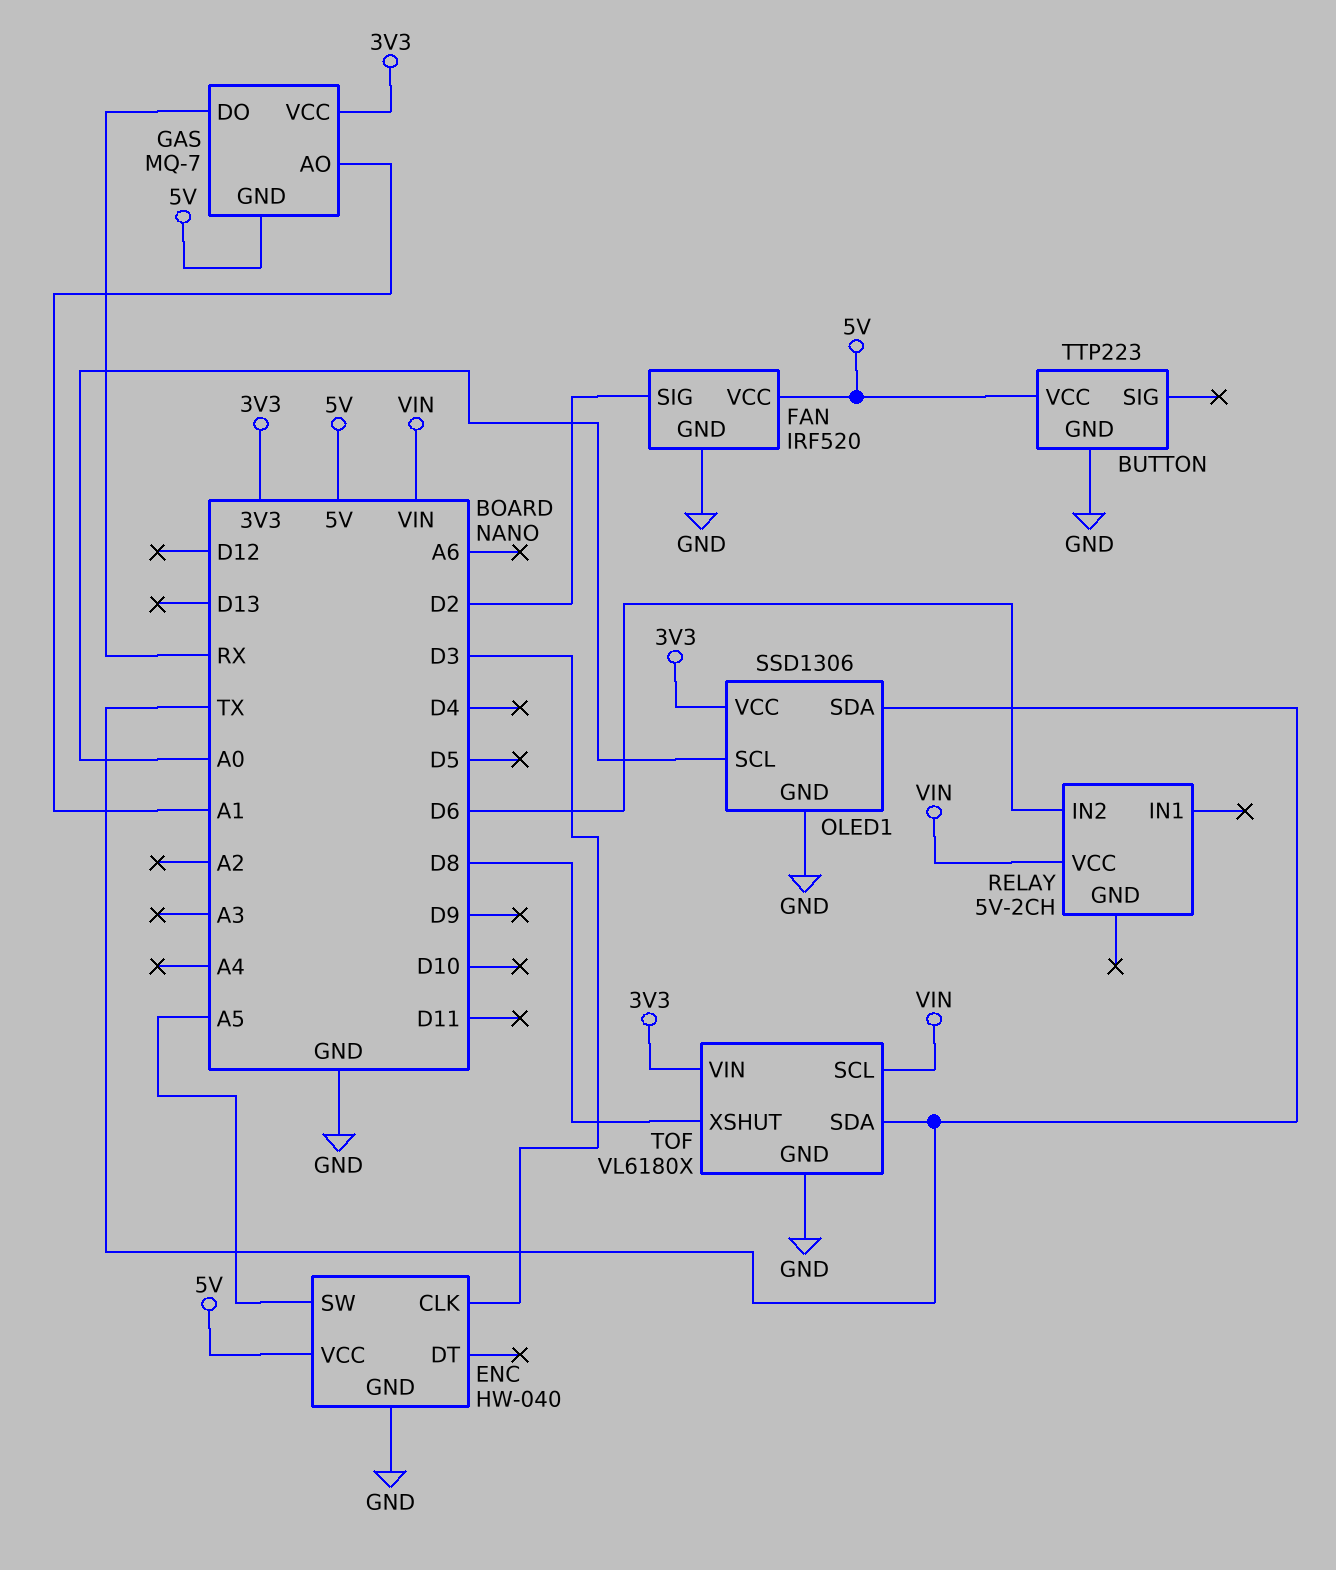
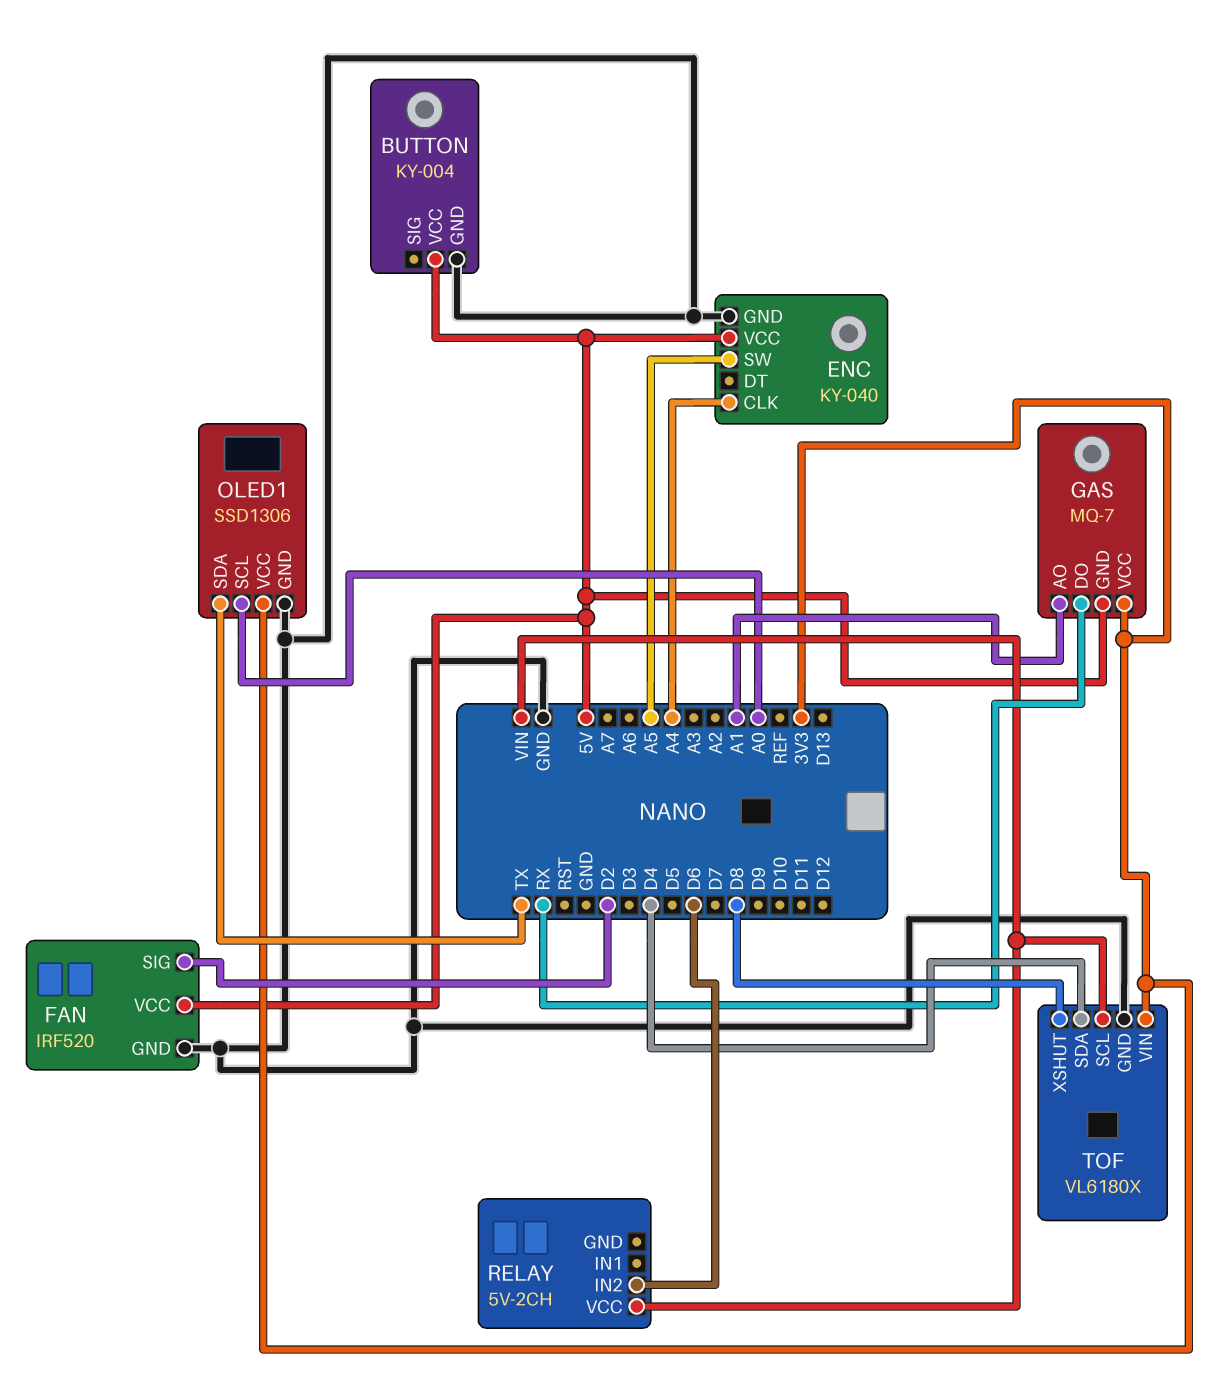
BUTTON: TTP223 -> KY-004
ENC: HW-040 -> KY-040
ENC pin CLK: D3 -> A4
TOF pin SDA: TX -> D4

